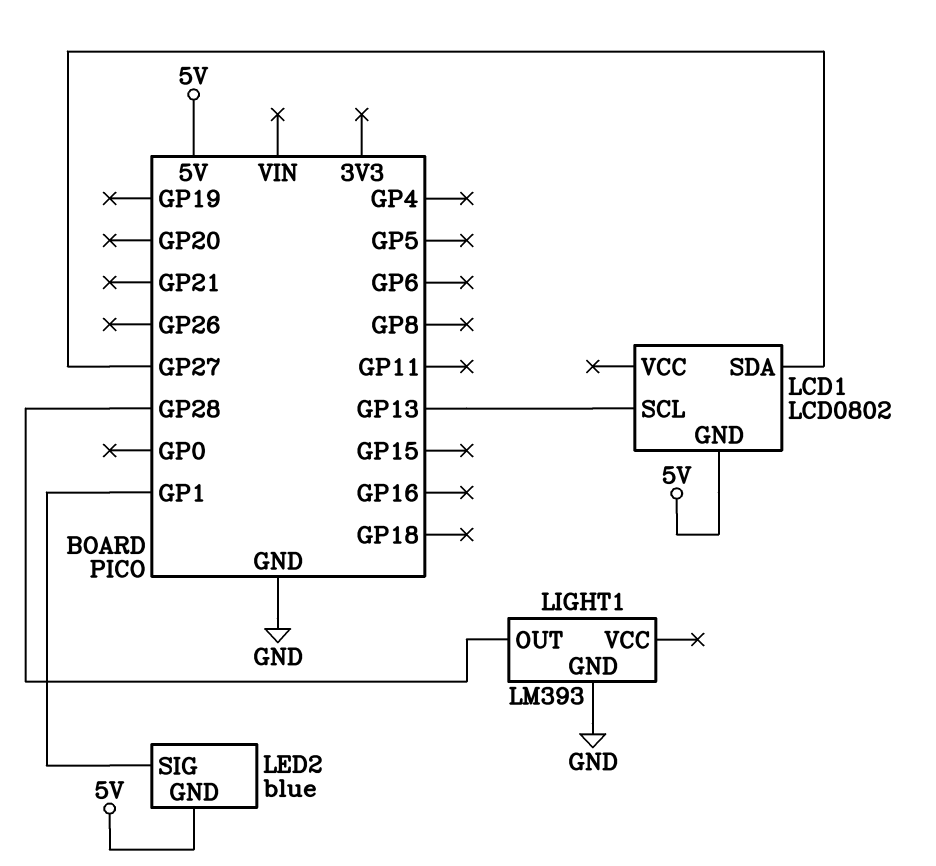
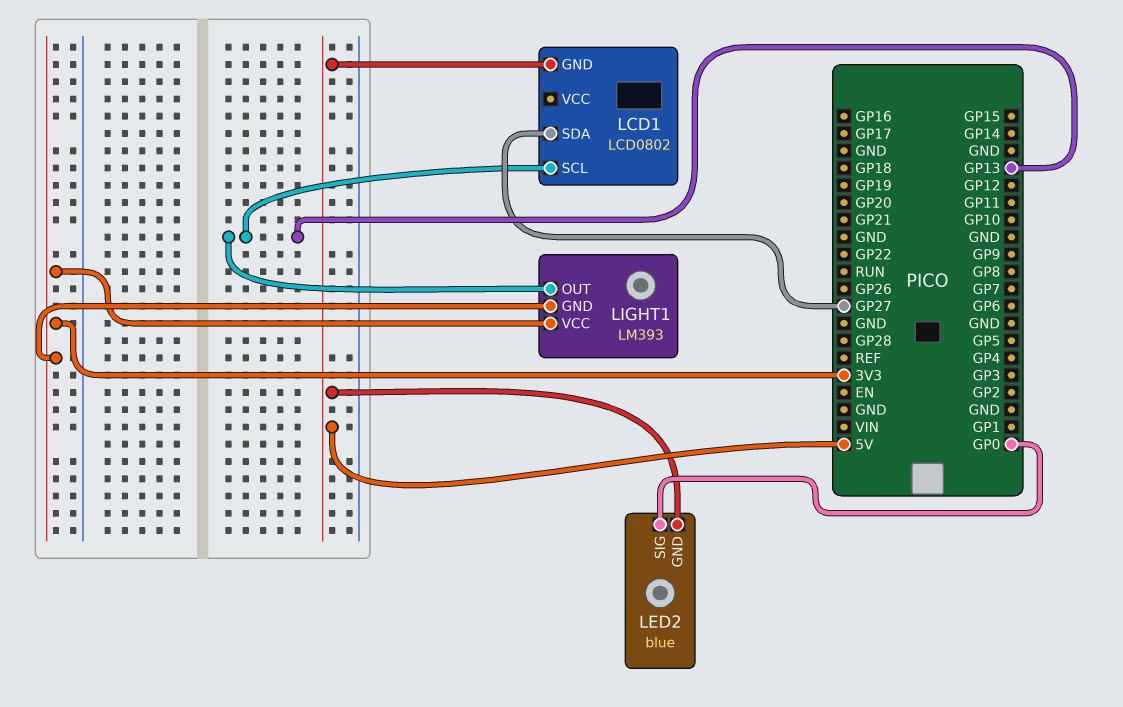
LED2 pin SIG: GP1 -> GP0
LIGHT1 pin GND: GND -> 3V3
LIGHT1 pin OUT: GP28 -> GP13
LIGHT1 pin VCC: none -> 3V3

